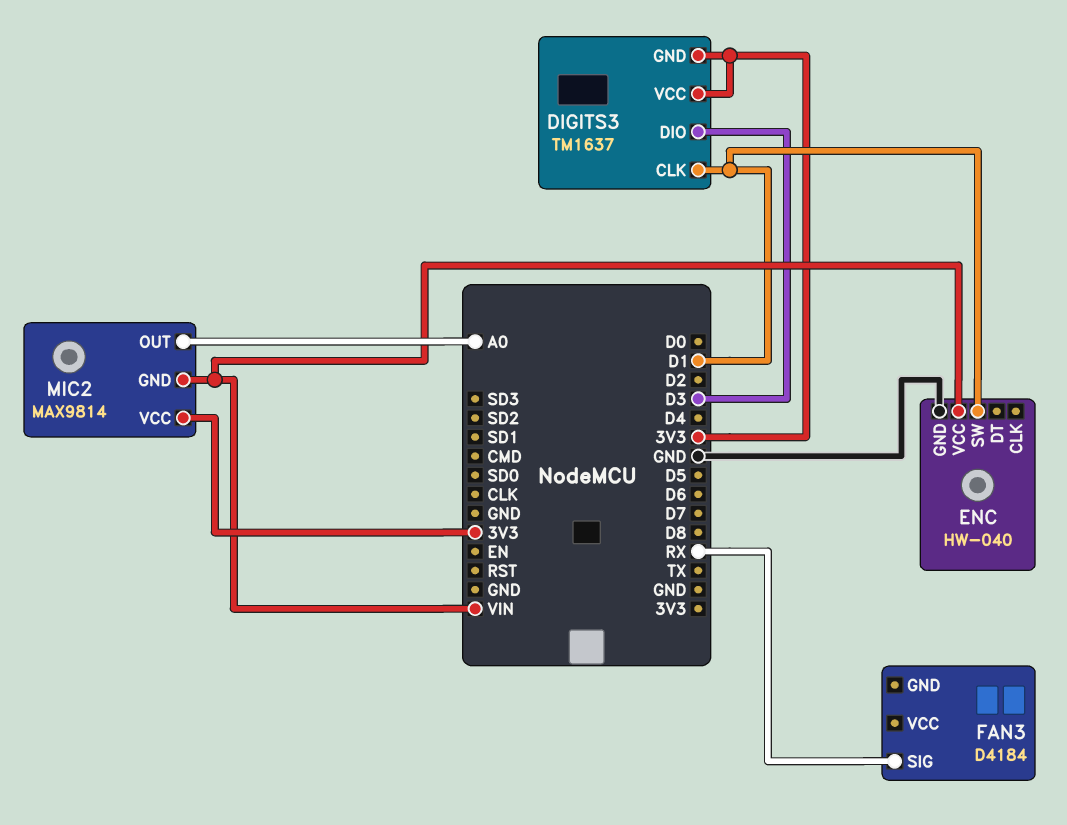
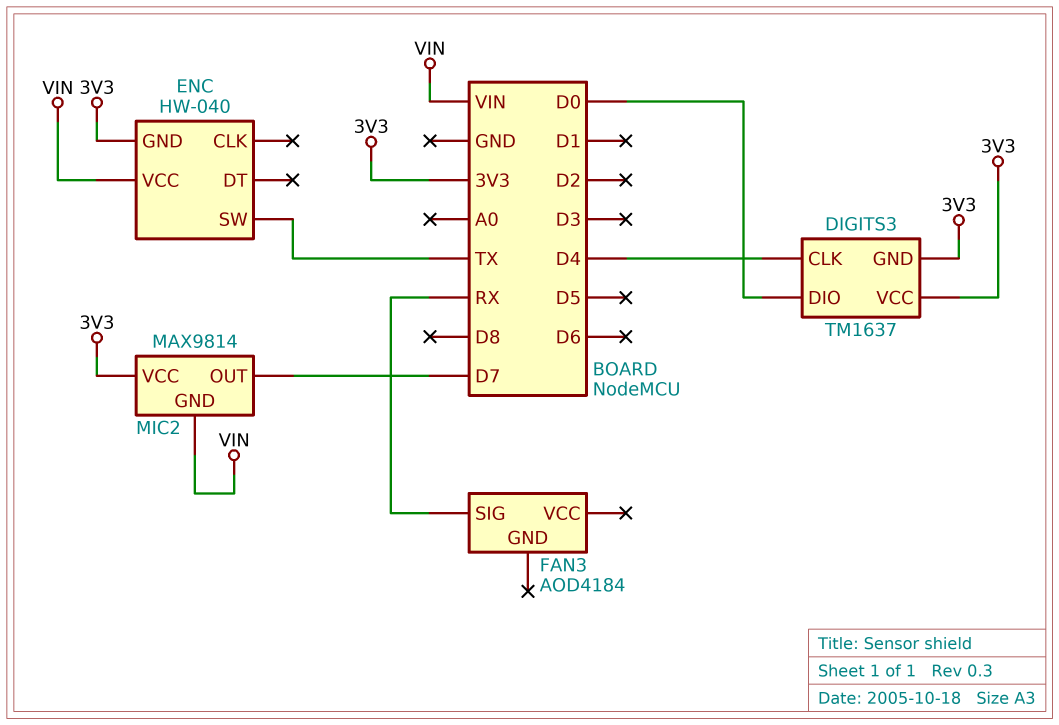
DIGITS3 pin CLK: D1 -> D4
DIGITS3 pin DIO: D3 -> D0
ENC pin GND: GND -> 3V3
ENC pin SW: D1 -> TX
FAN3: D4184 -> AOD4184
MIC2 pin OUT: A0 -> D7

